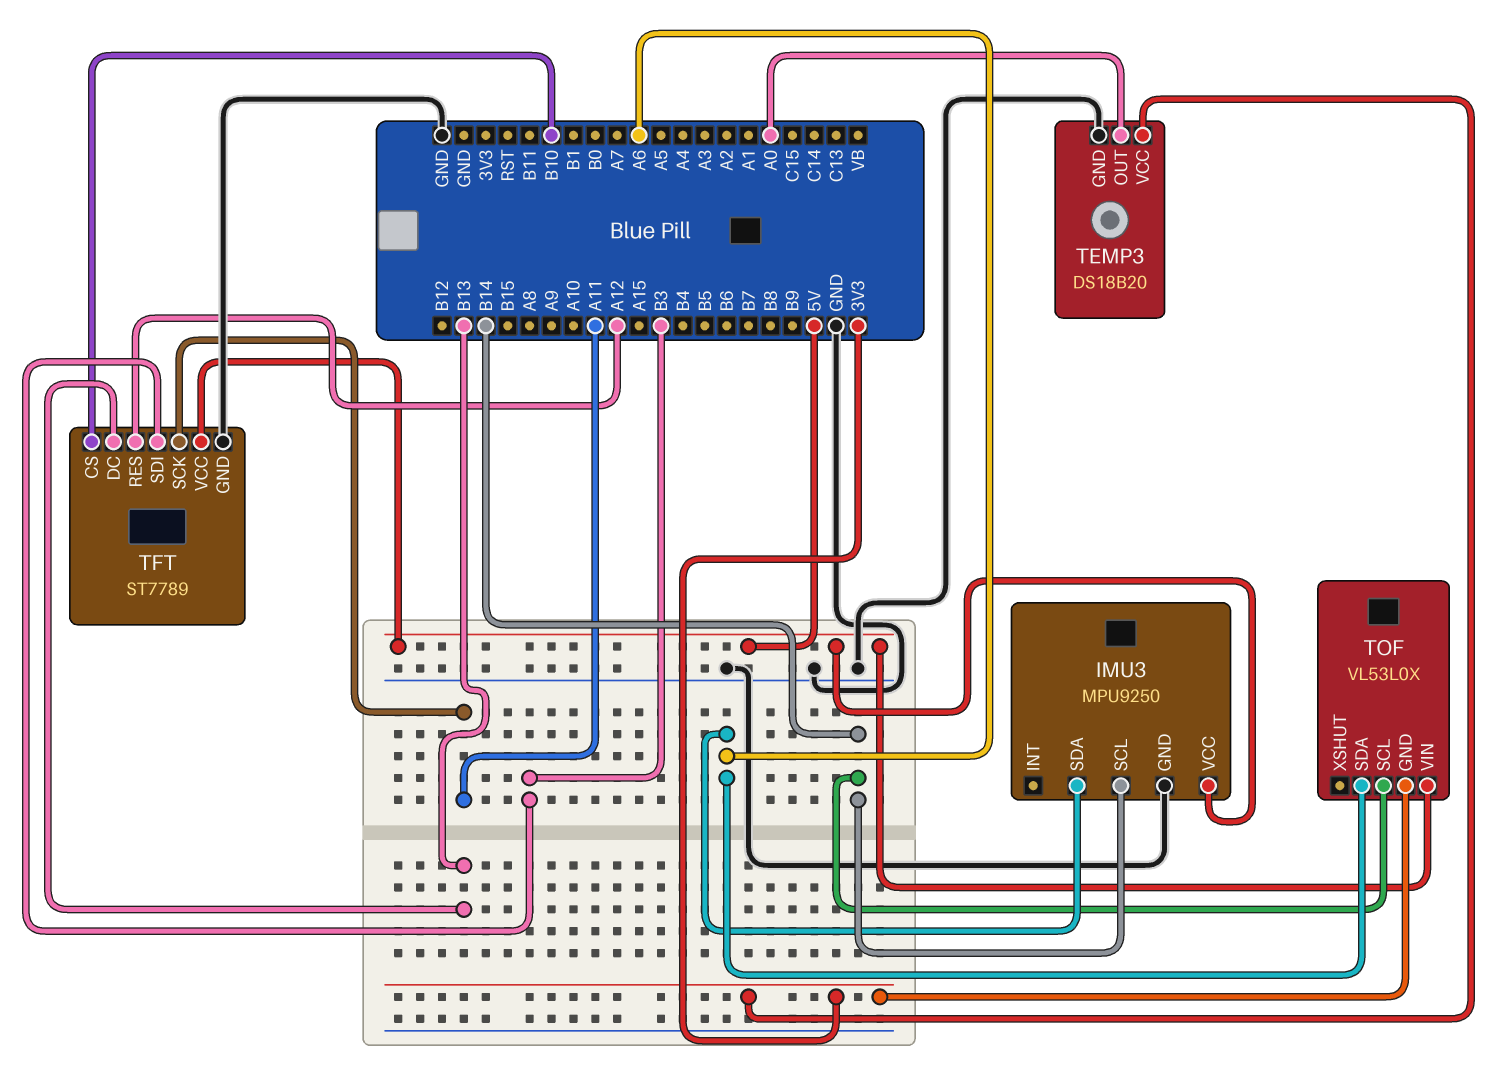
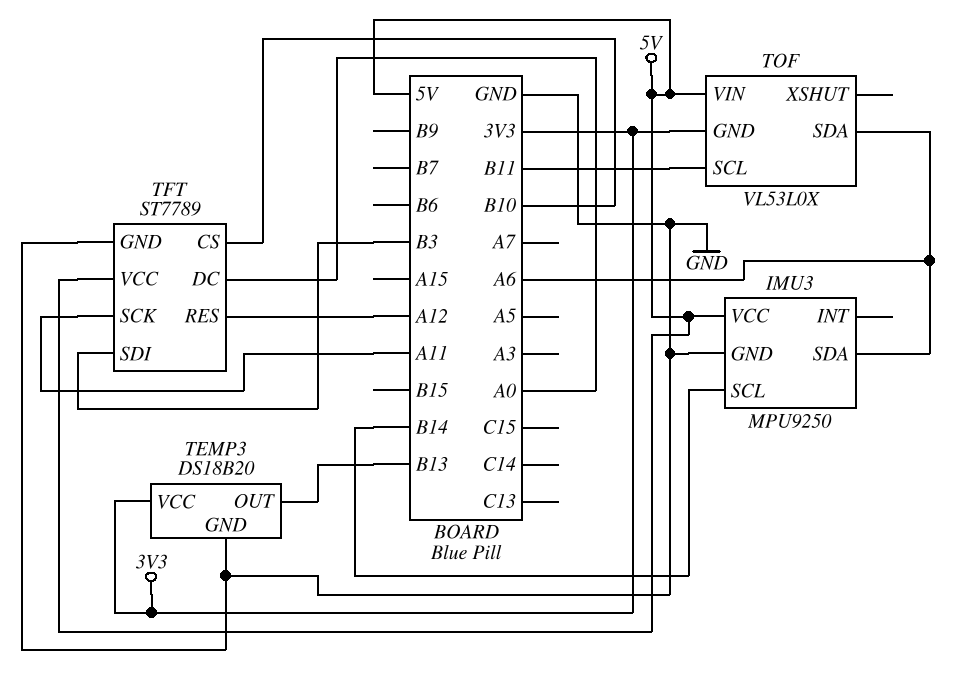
TEMP3 pin OUT: A0 -> B13
TFT pin DC: B13 -> A0
TOF pin SCL: B14 -> B11

